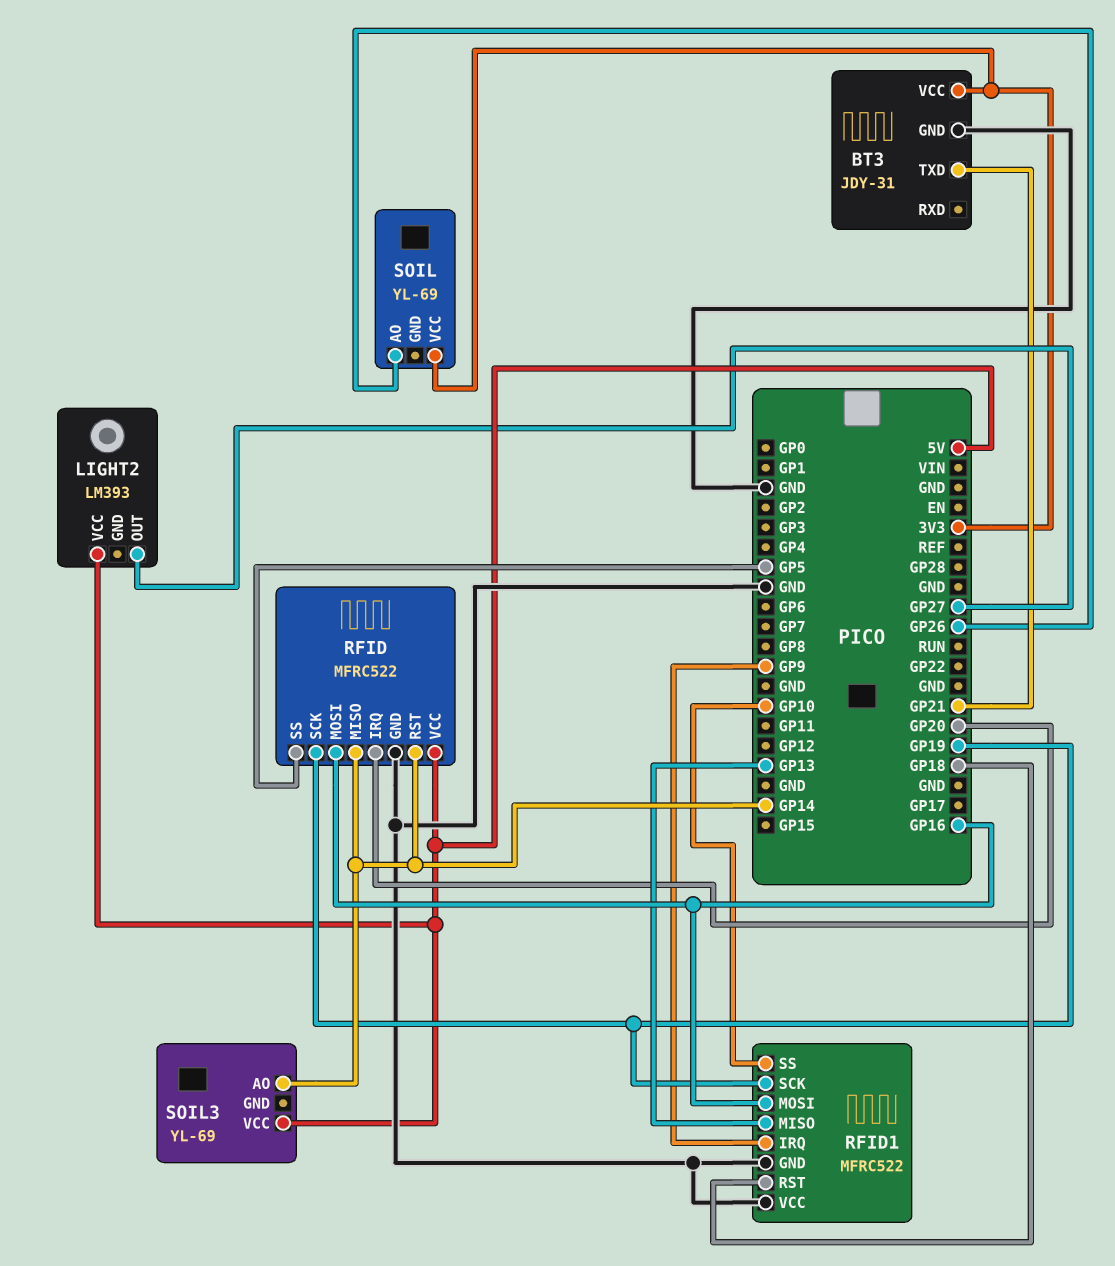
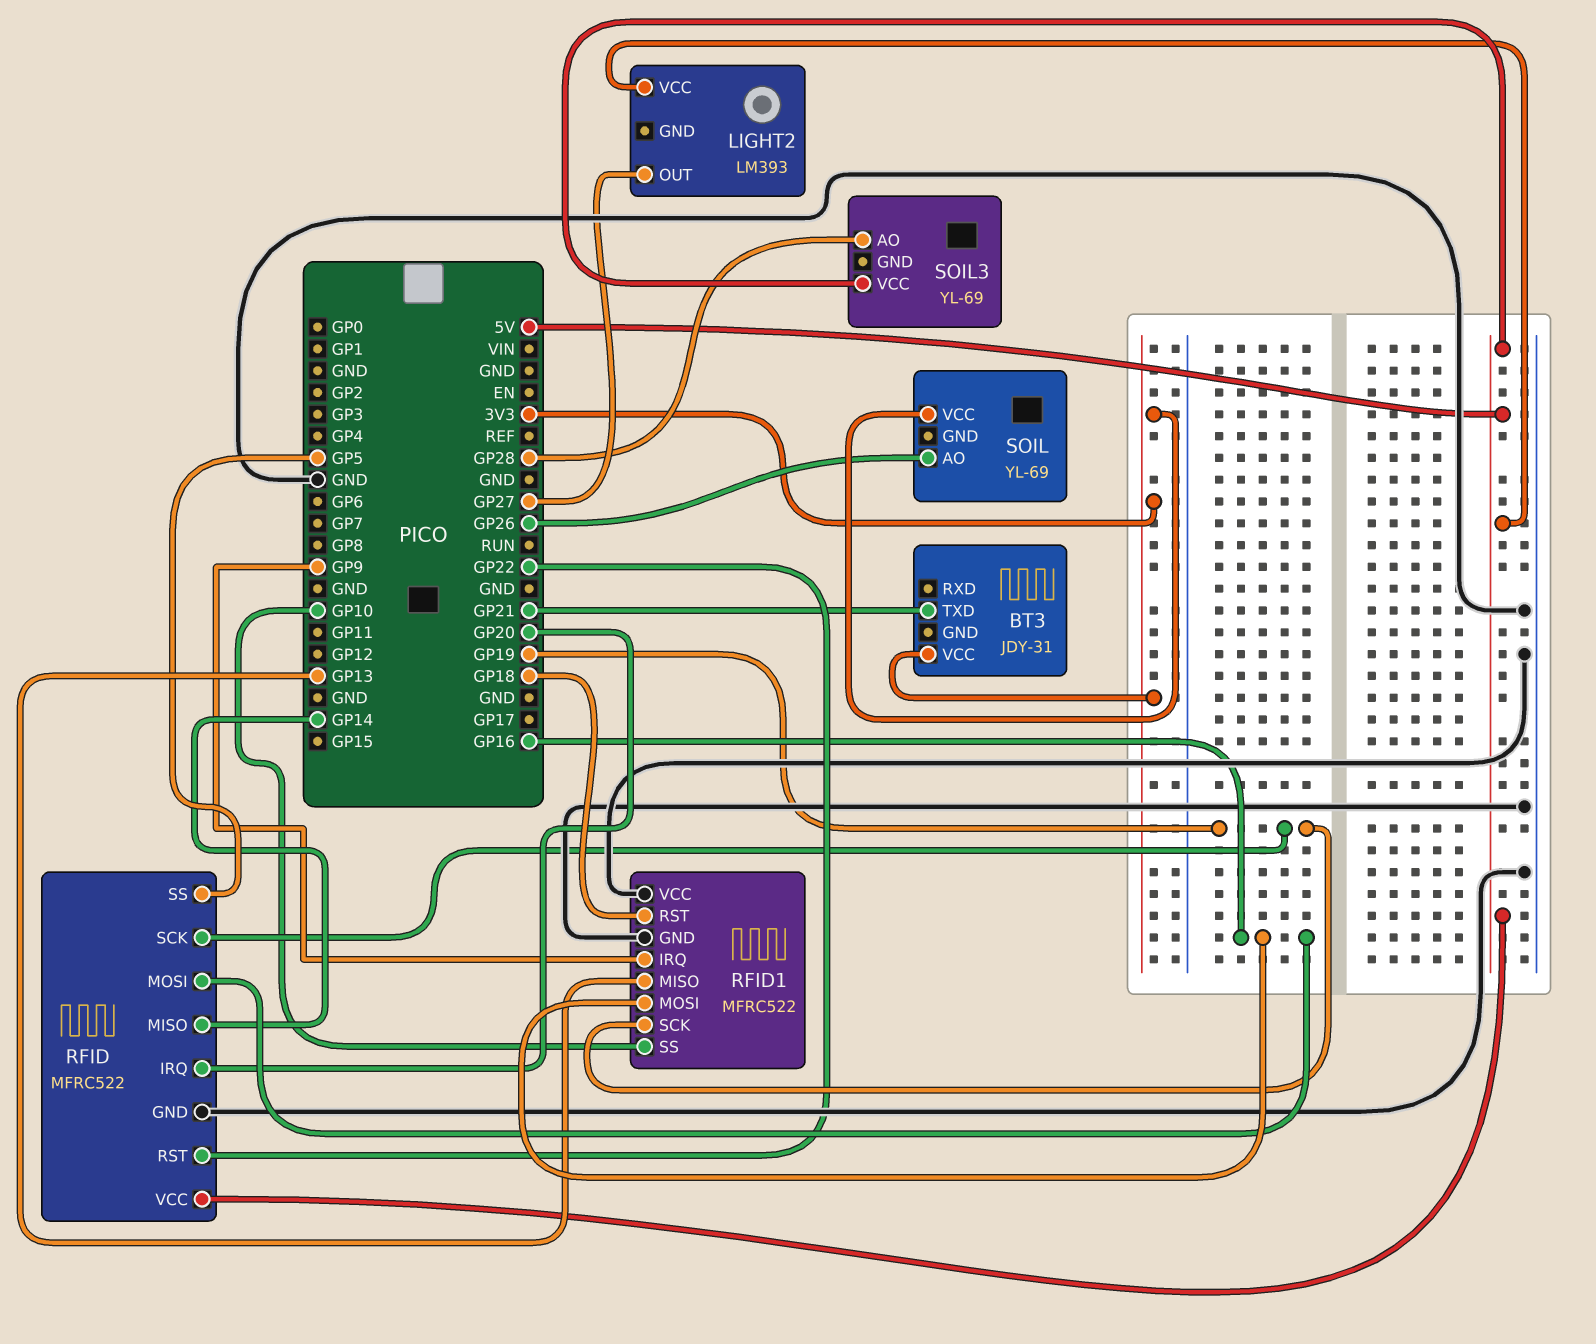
BT3 pin GND: GND -> none
RFID pin RST: GP14 -> GP22
SOIL3 pin AO: GP14 -> GP28

